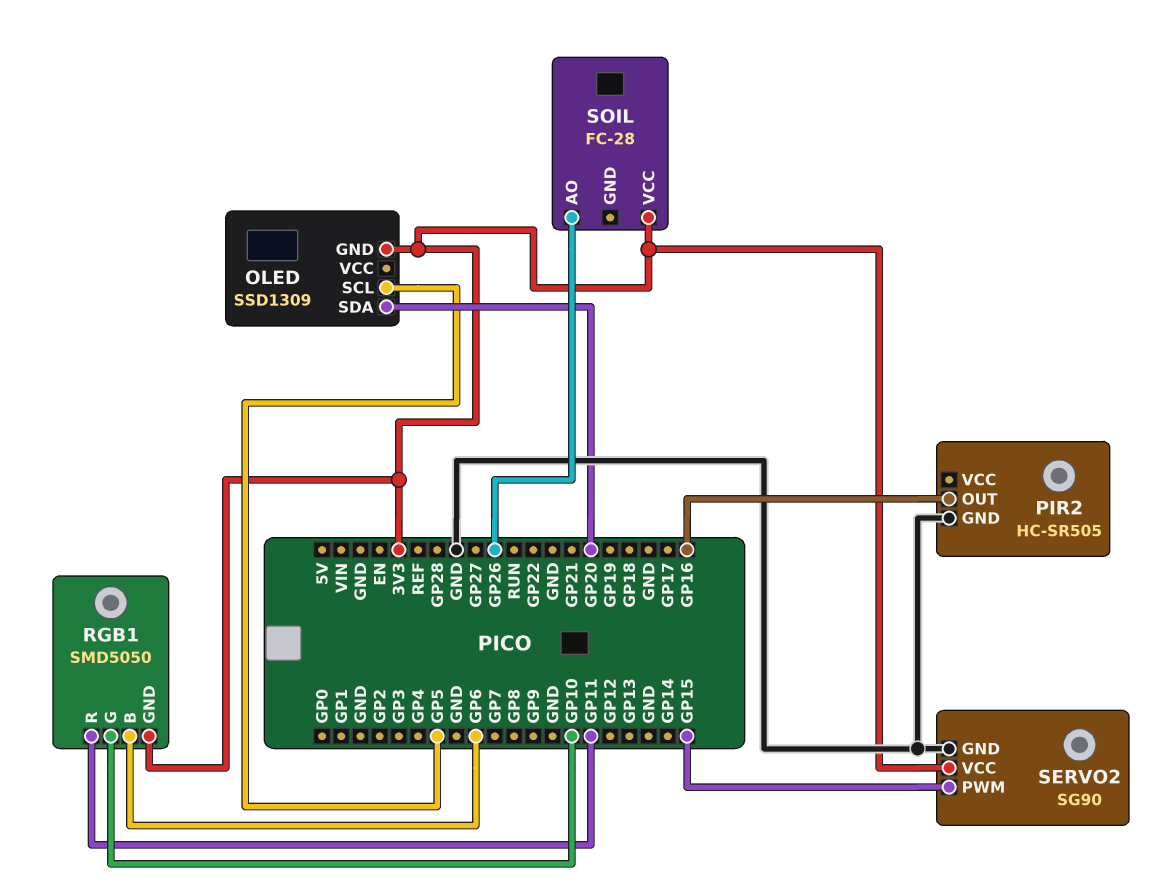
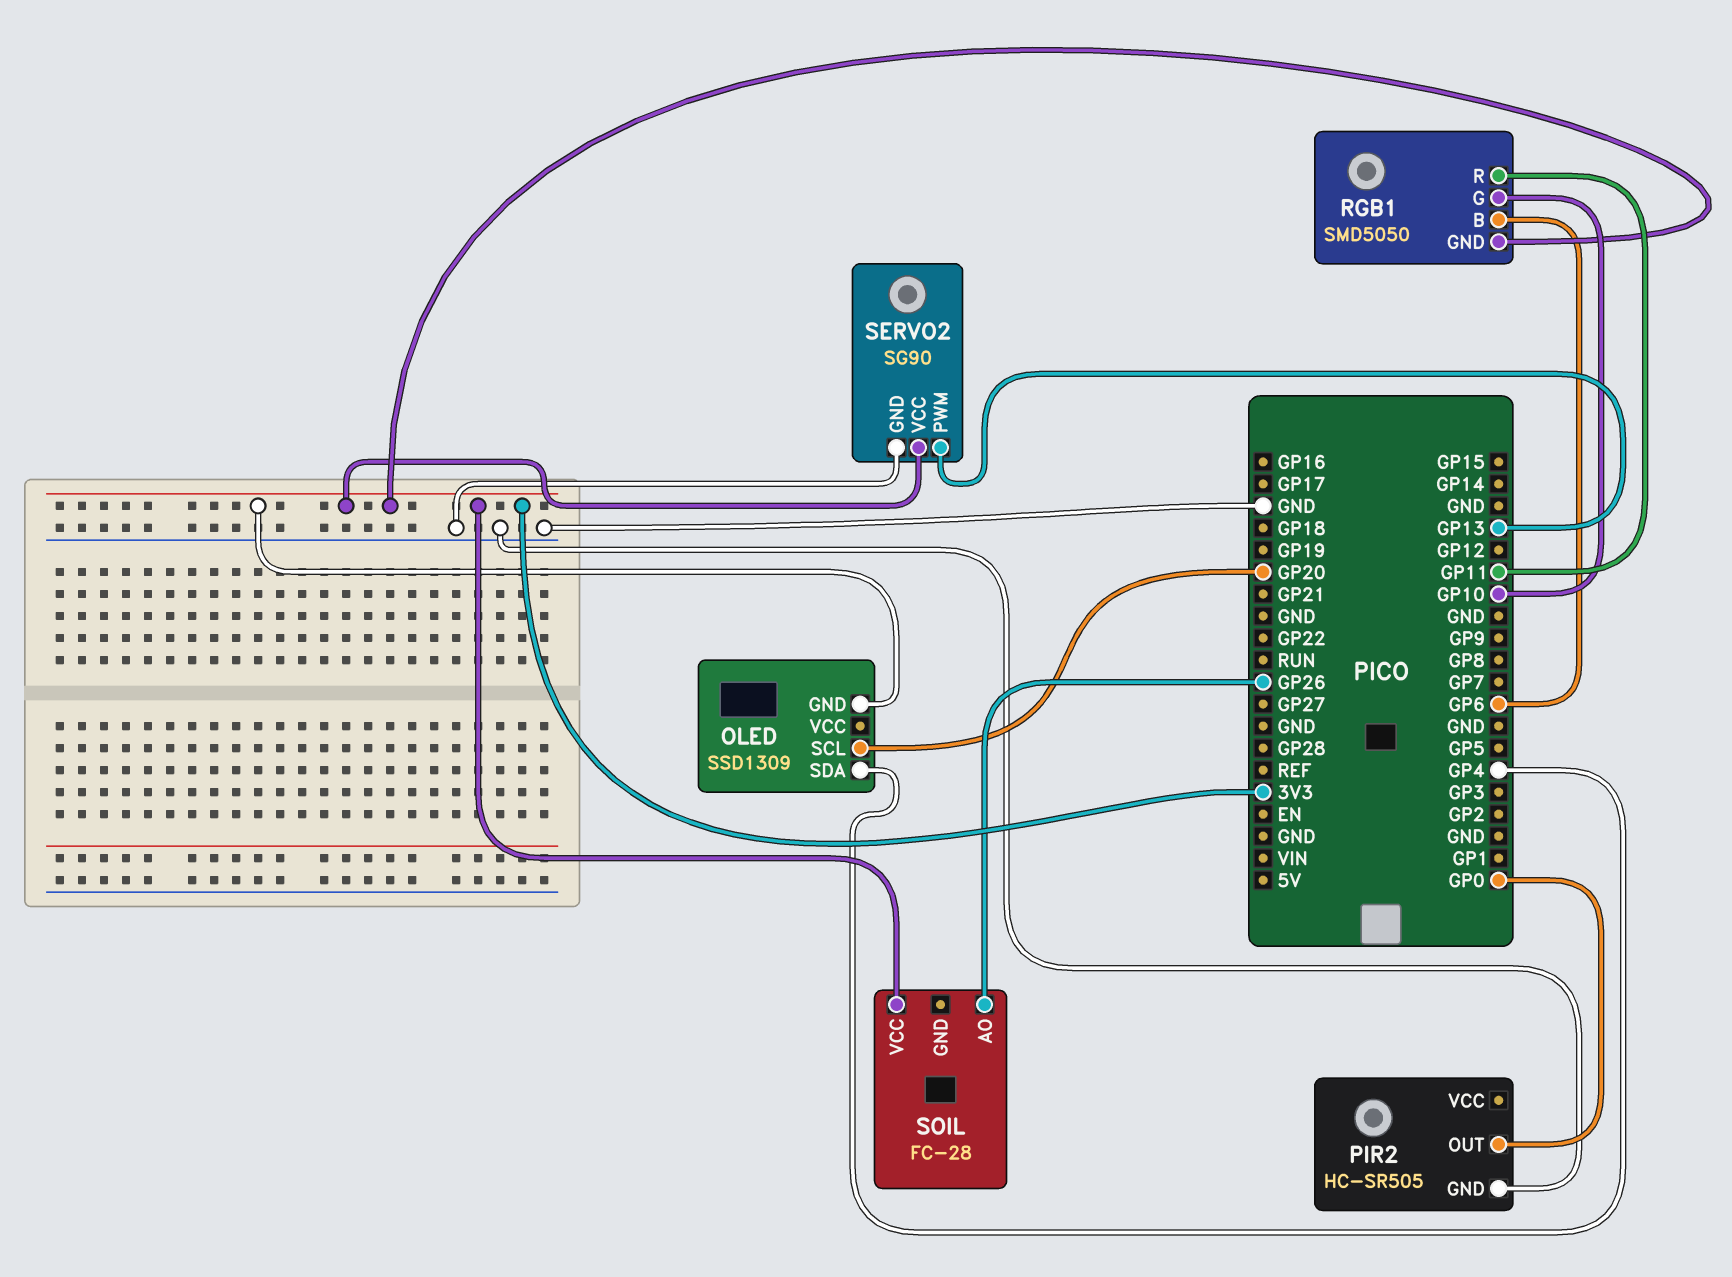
OLED pin SCL: GP5 -> GP20
OLED pin SDA: GP20 -> GP4
PIR2 pin OUT: GP16 -> GP0
SERVO2 pin PWM: GP15 -> GP13

